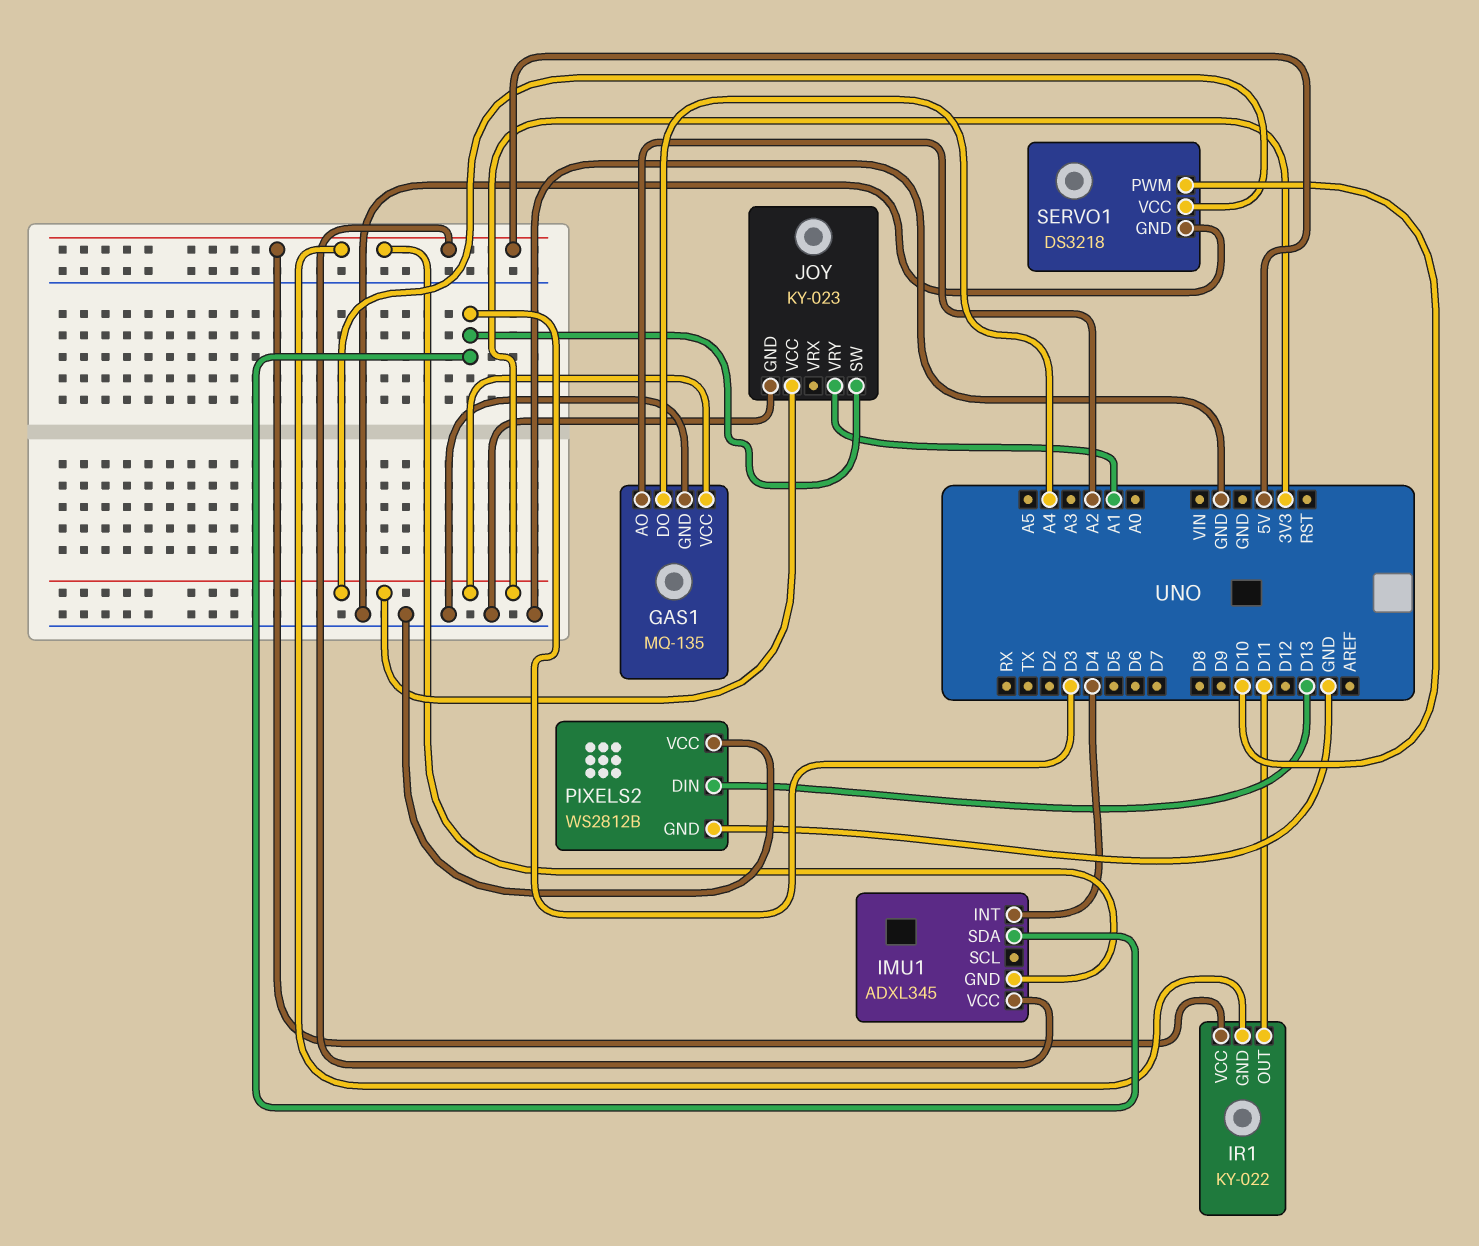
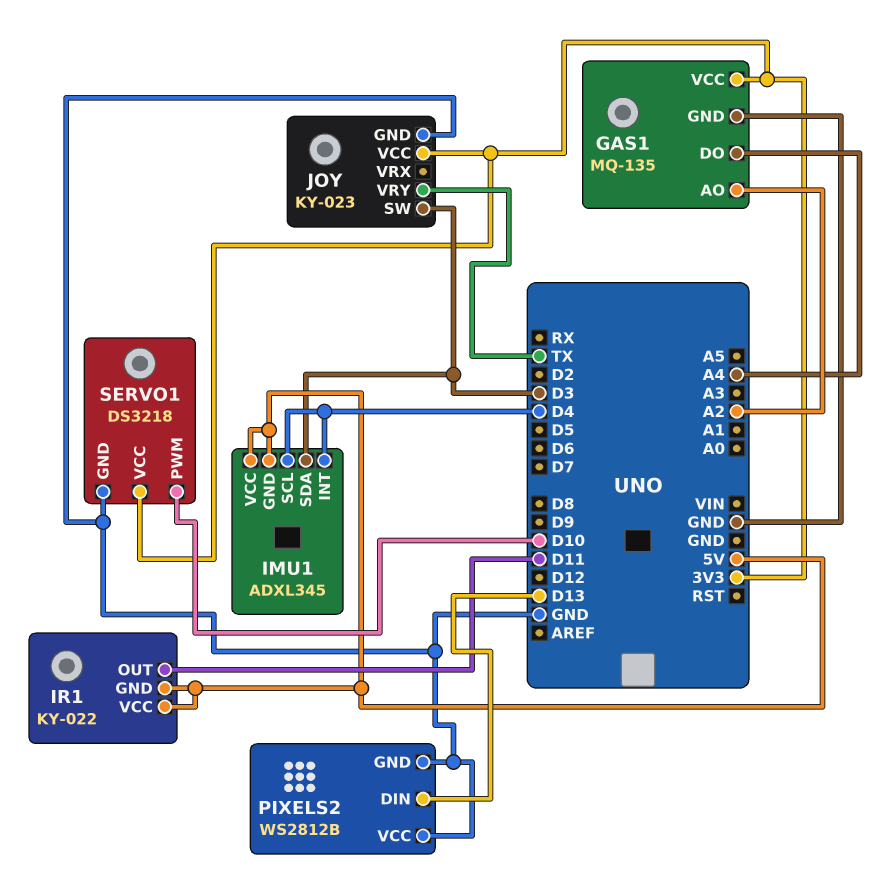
IMU1 pin SCL: none -> D4
JOY pin VRY: A1 -> TX

